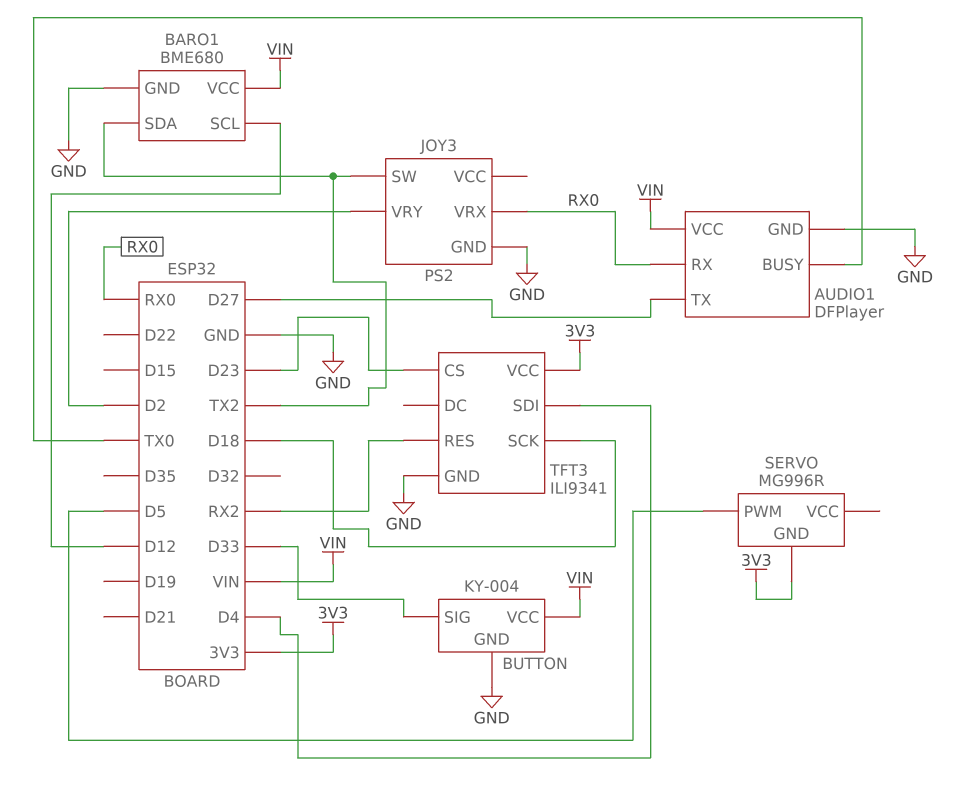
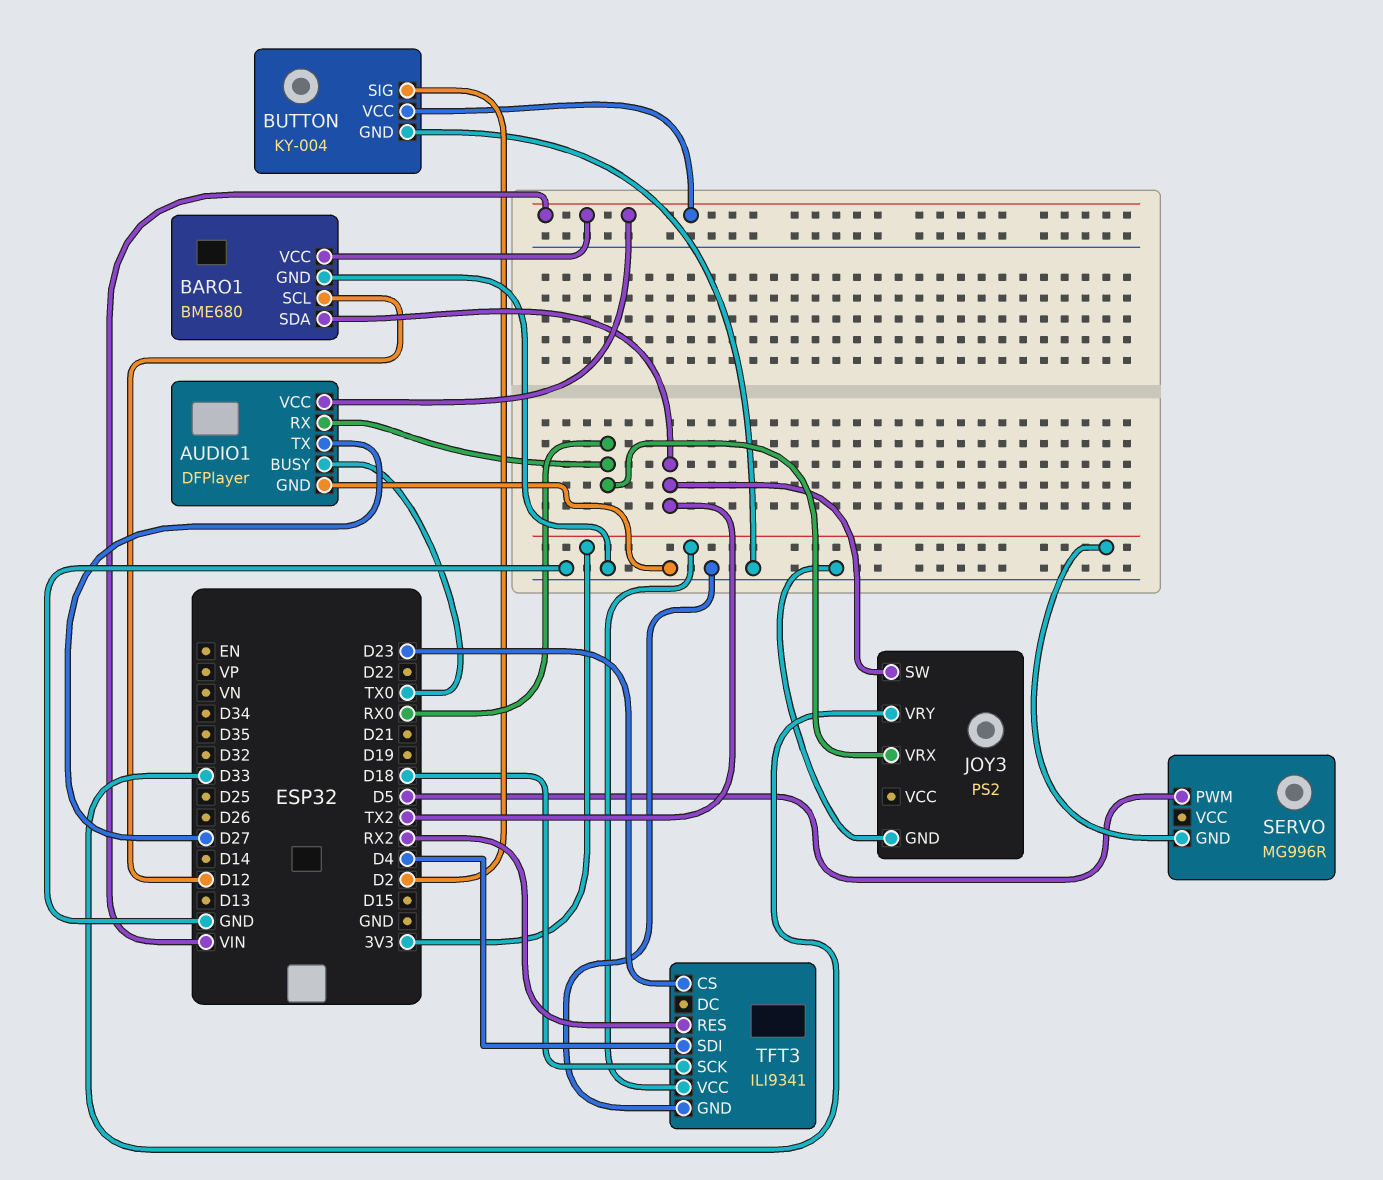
BUTTON pin SIG: D33 -> D2
JOY3 pin VRY: D2 -> D33

